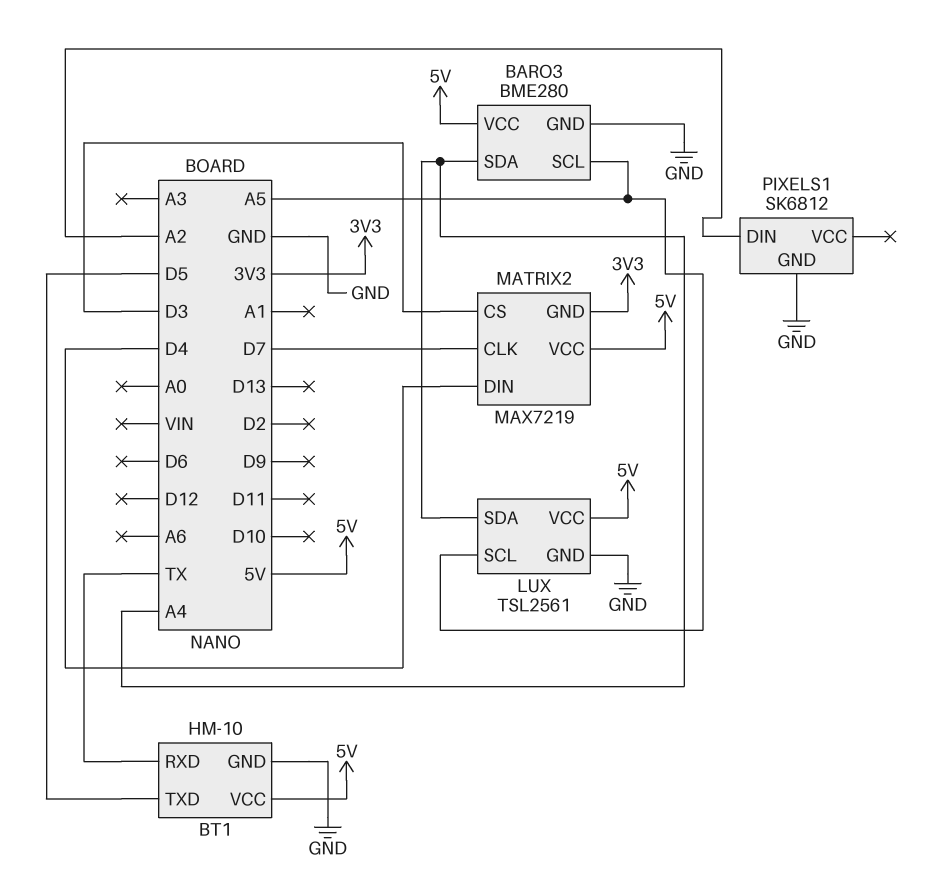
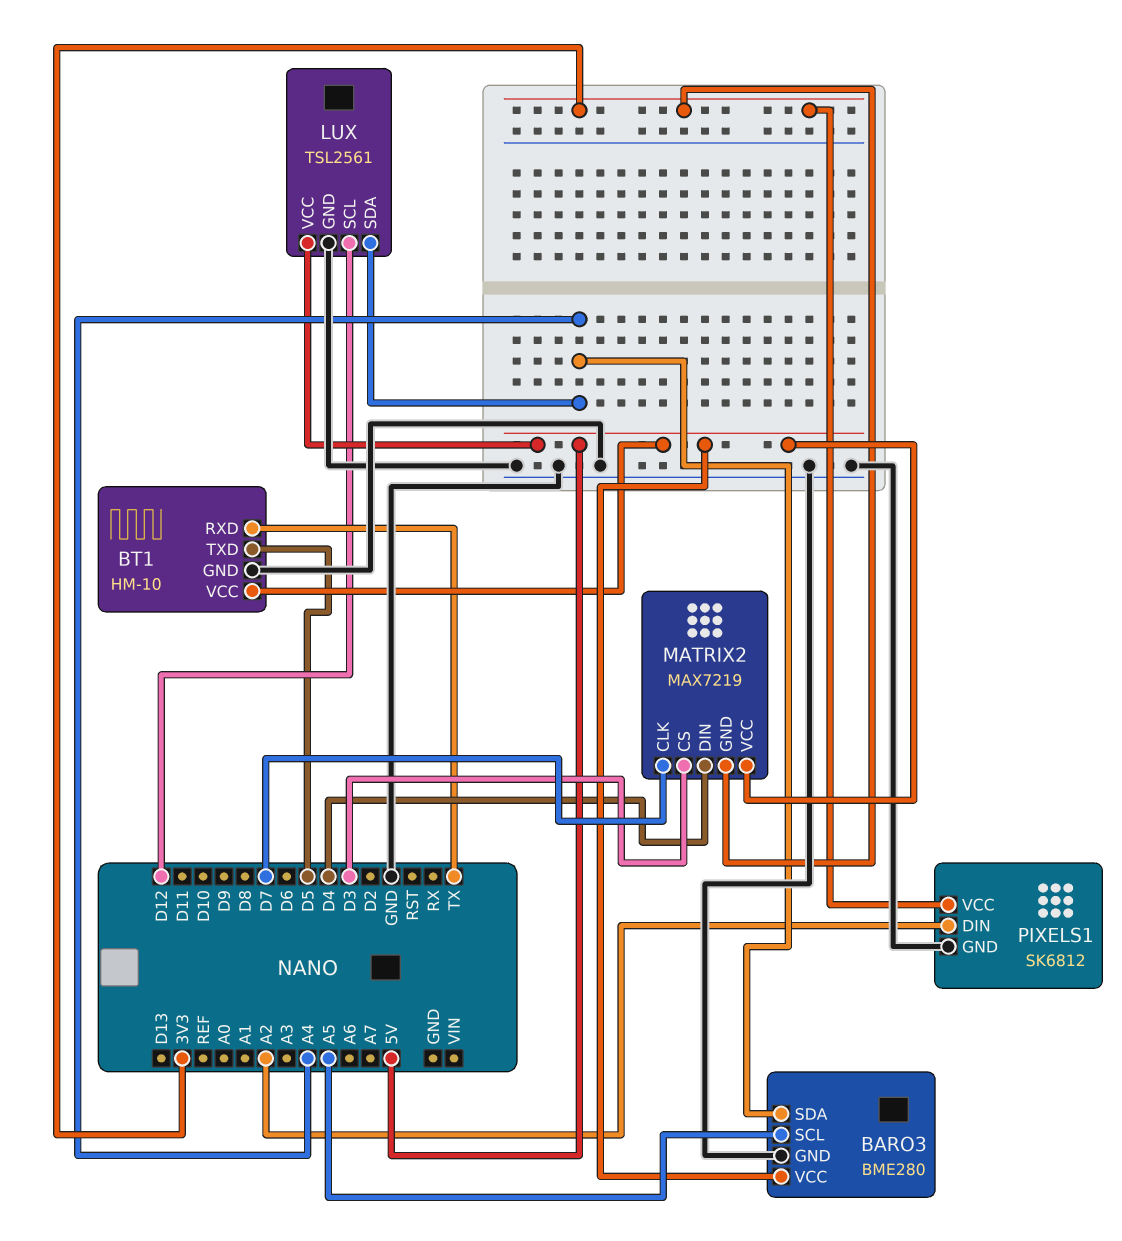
LUX pin SCL: A5 -> D12
PIXELS1 pin VCC: none -> 3V3

